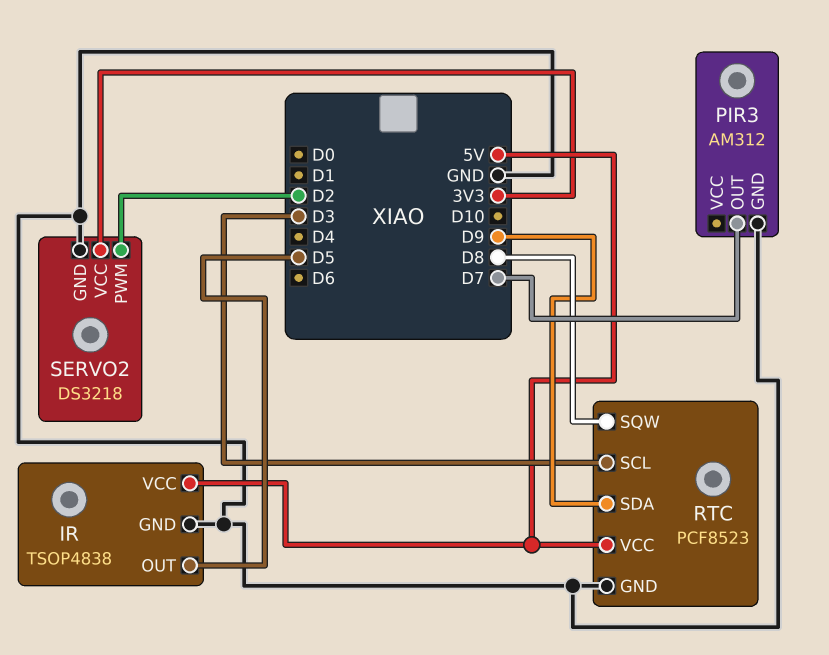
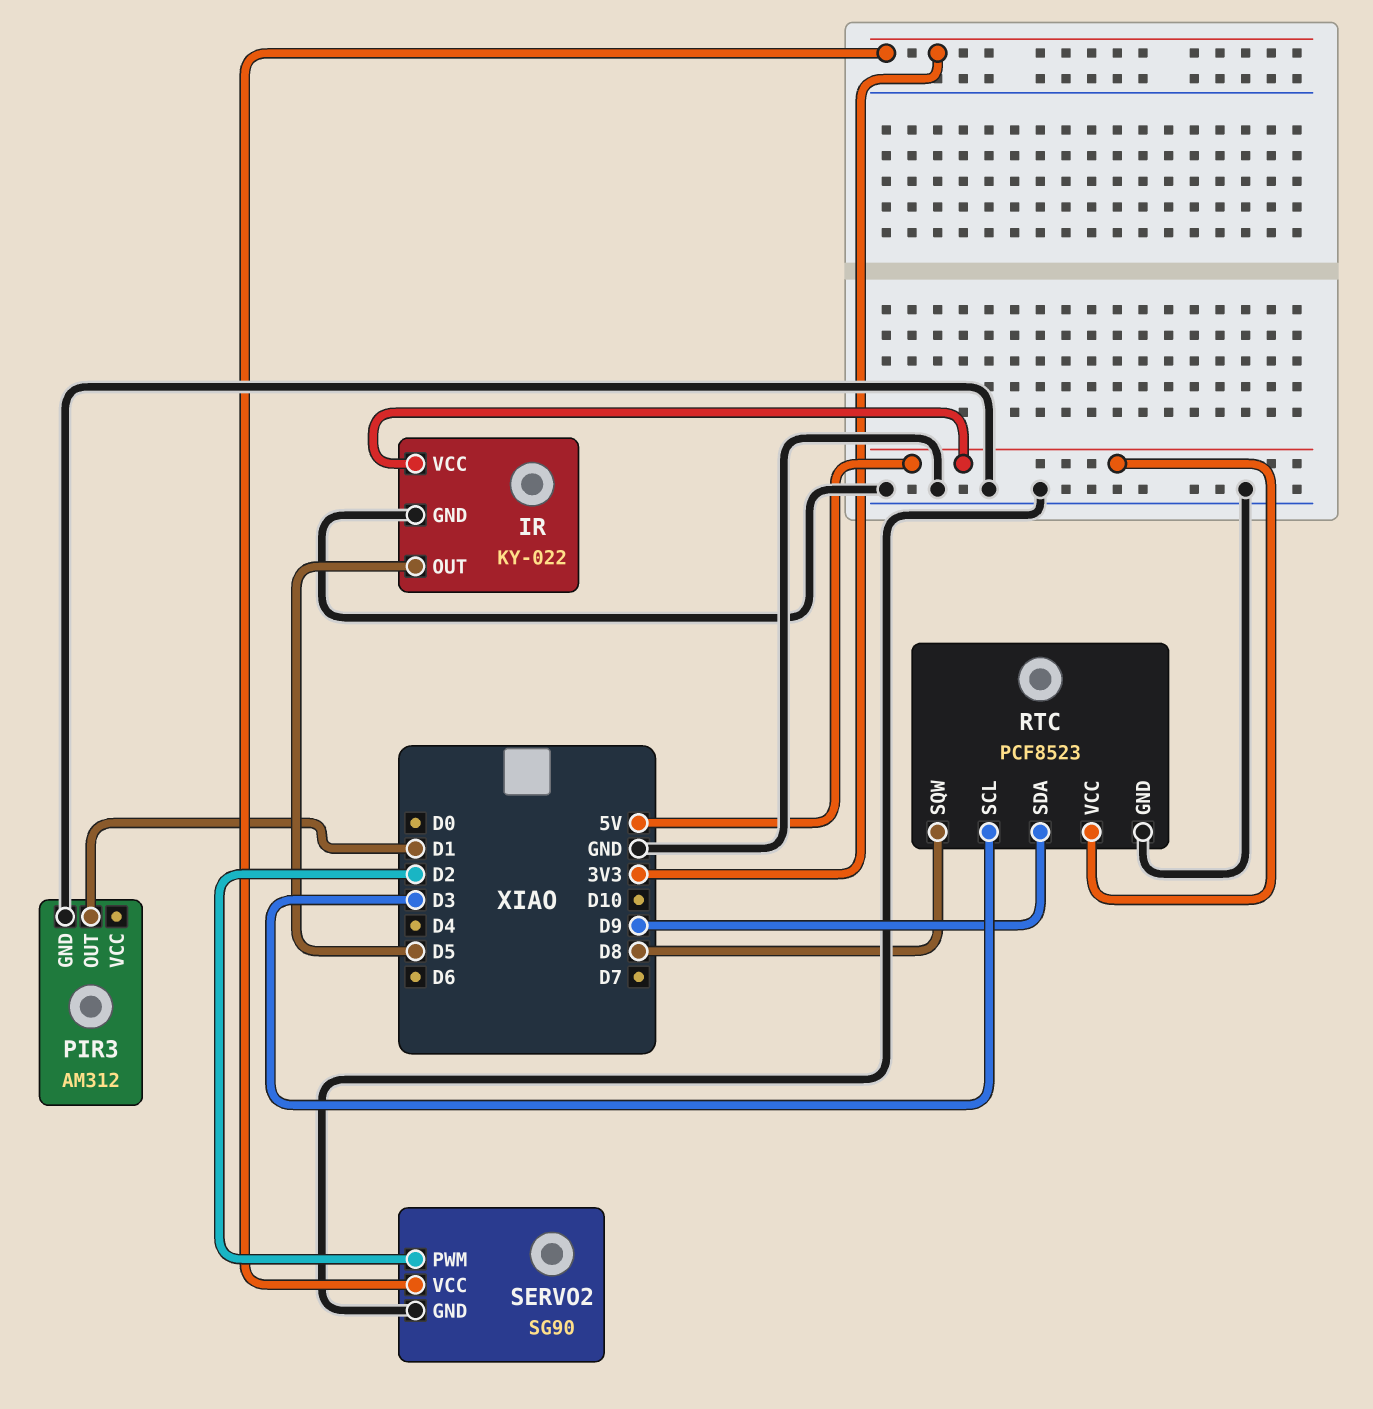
IR: TSOP4838 -> KY-022
PIR3 pin OUT: D7 -> D1
SERVO2: DS3218 -> SG90

